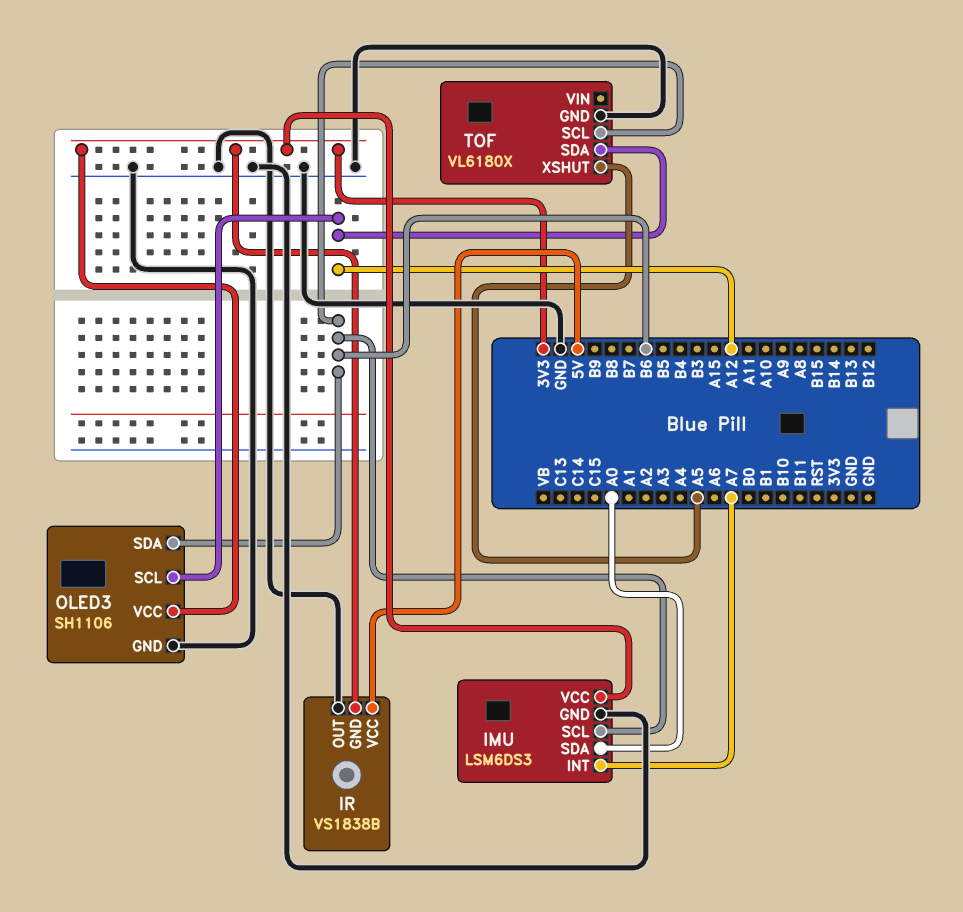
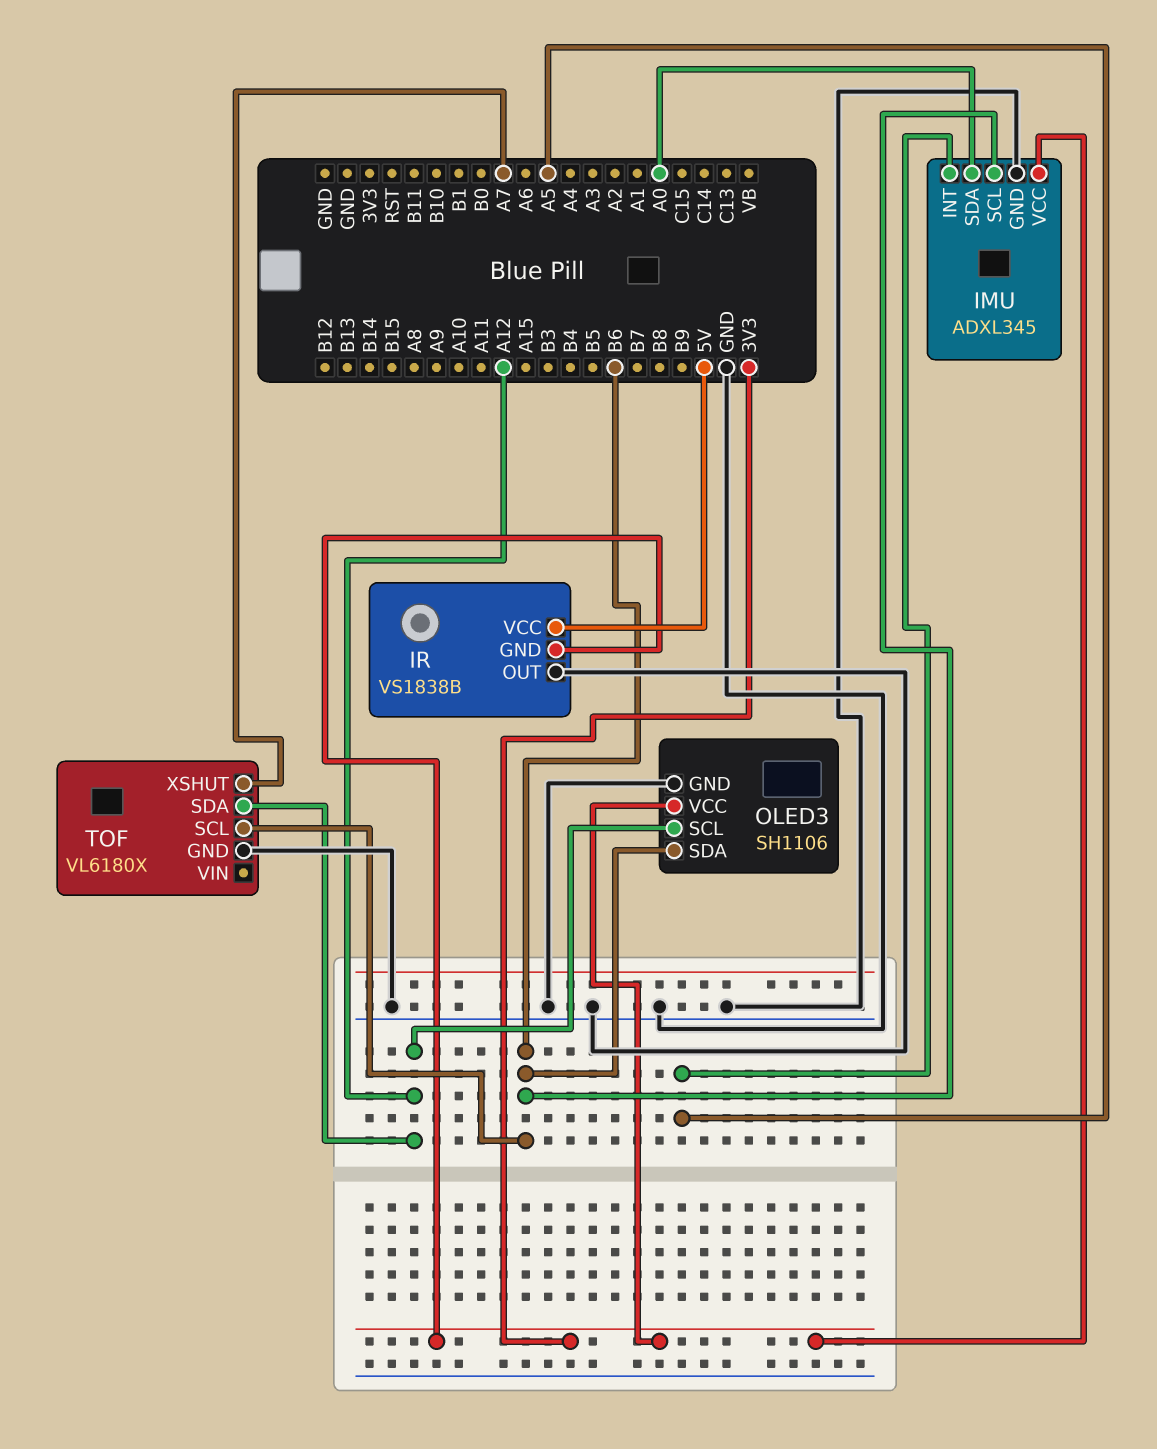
IMU: LSM6DS3 -> ADXL345
IMU pin INT: A7 -> A5
TOF pin XSHUT: A5 -> A7

